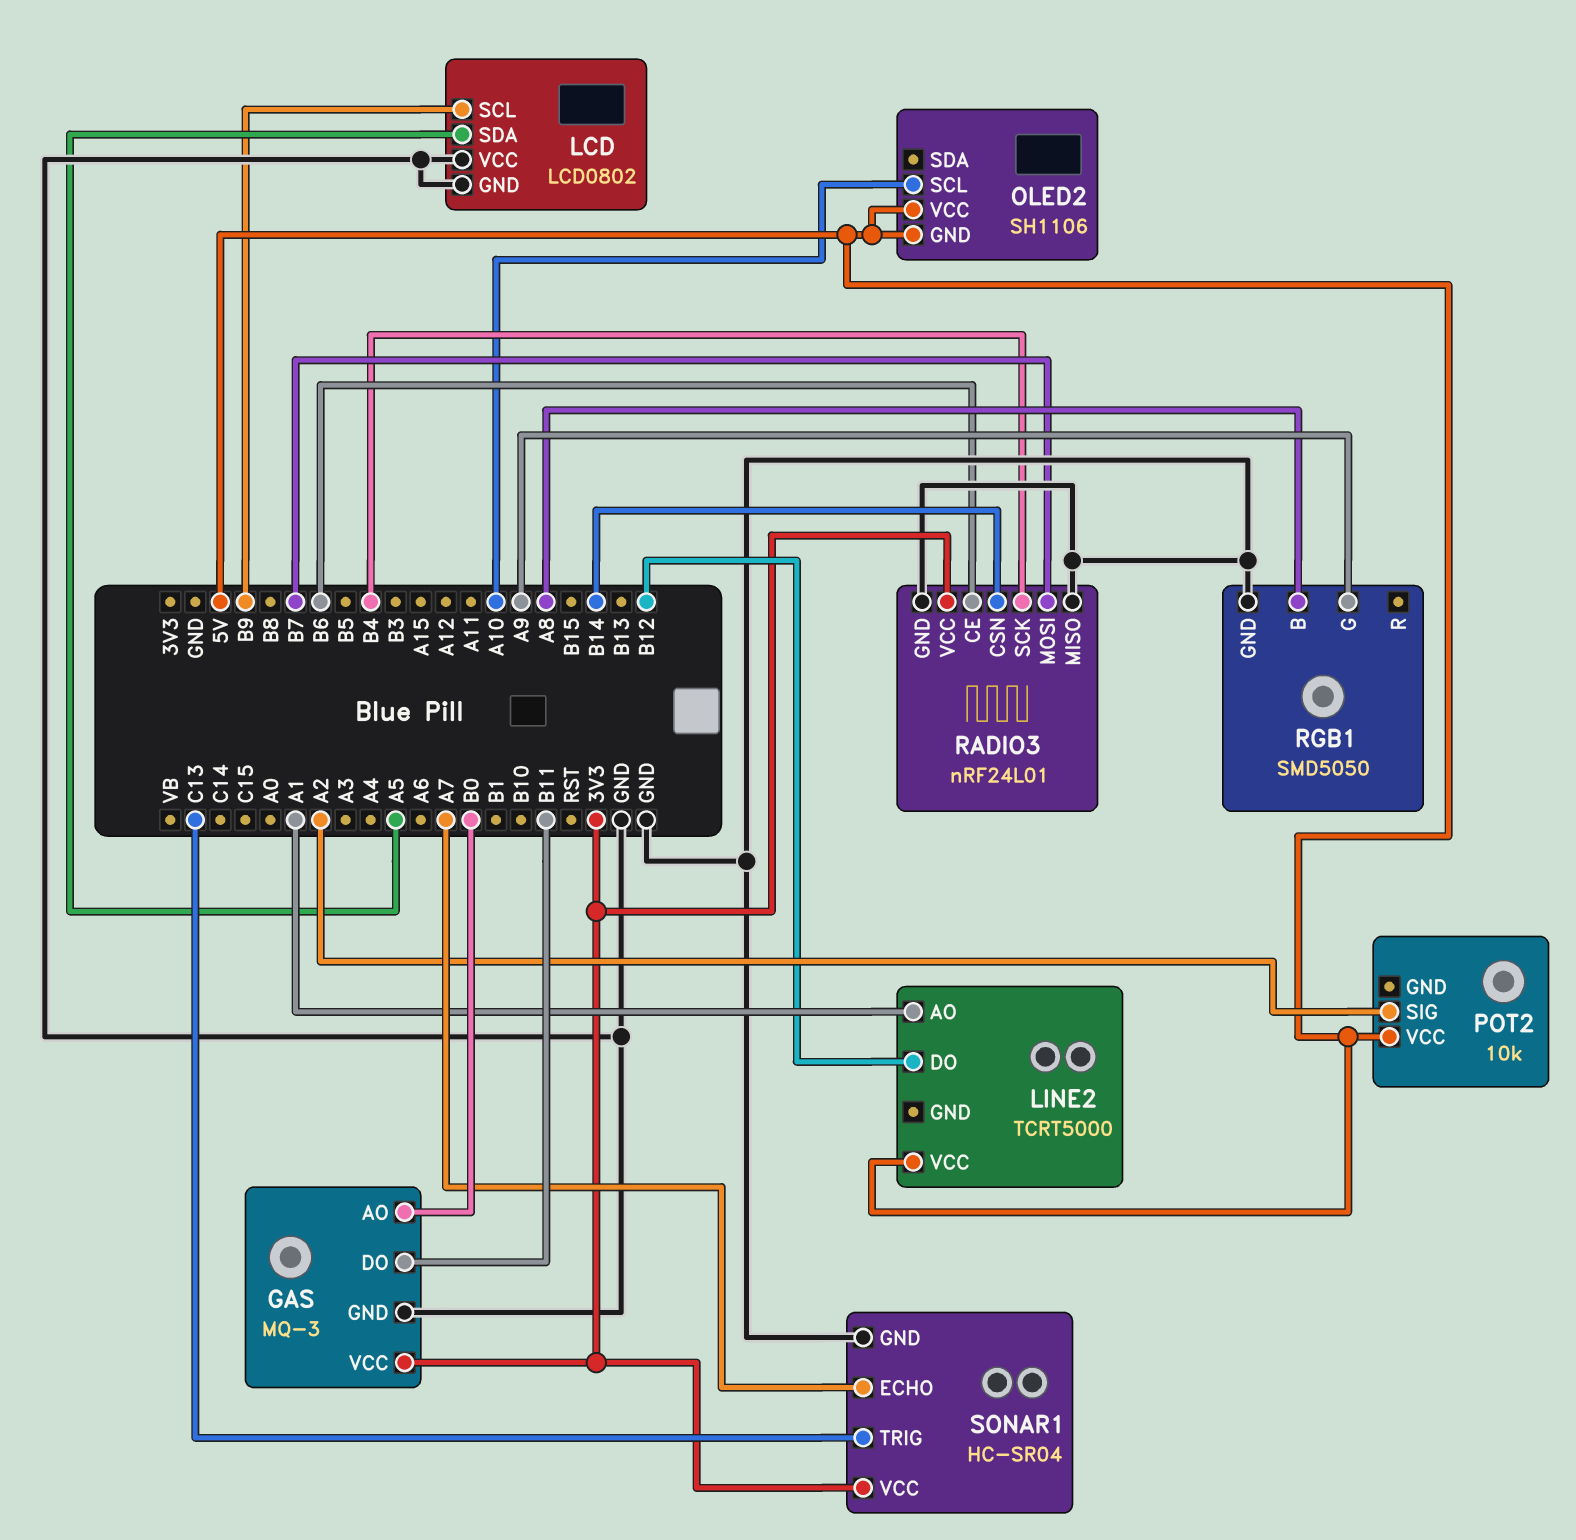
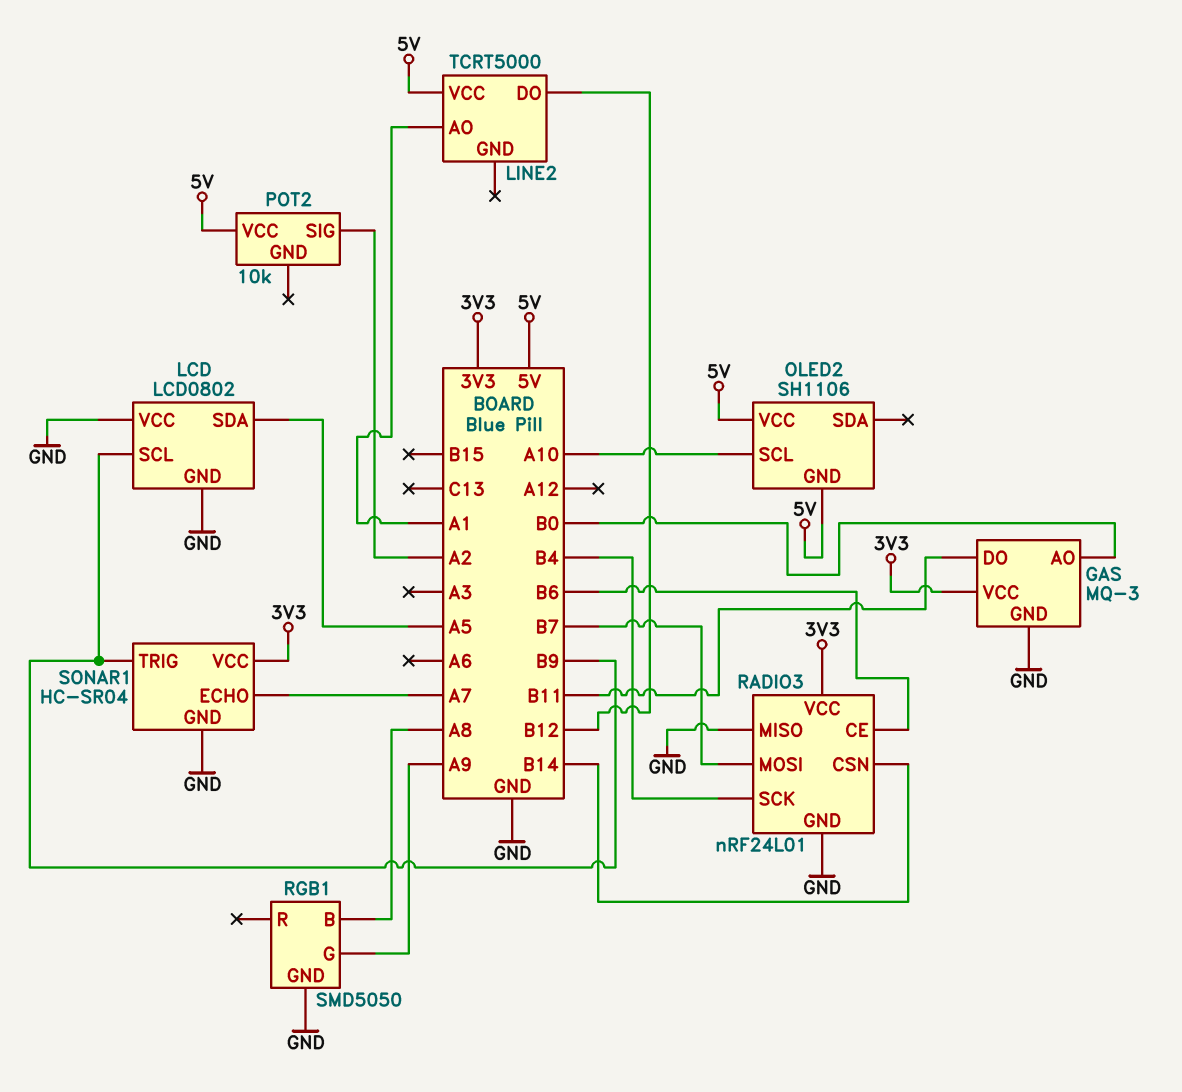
SONAR1 pin TRIG: C13 -> B9

